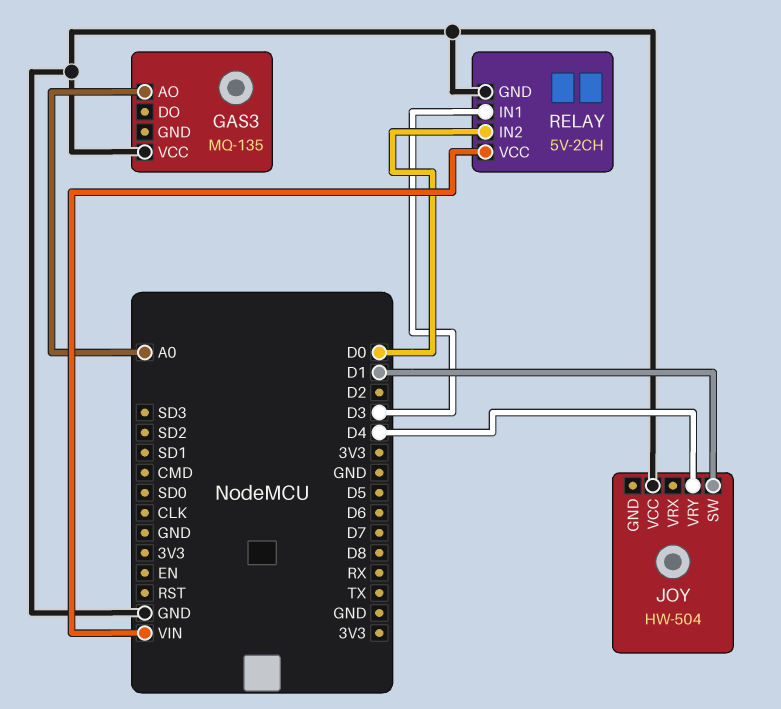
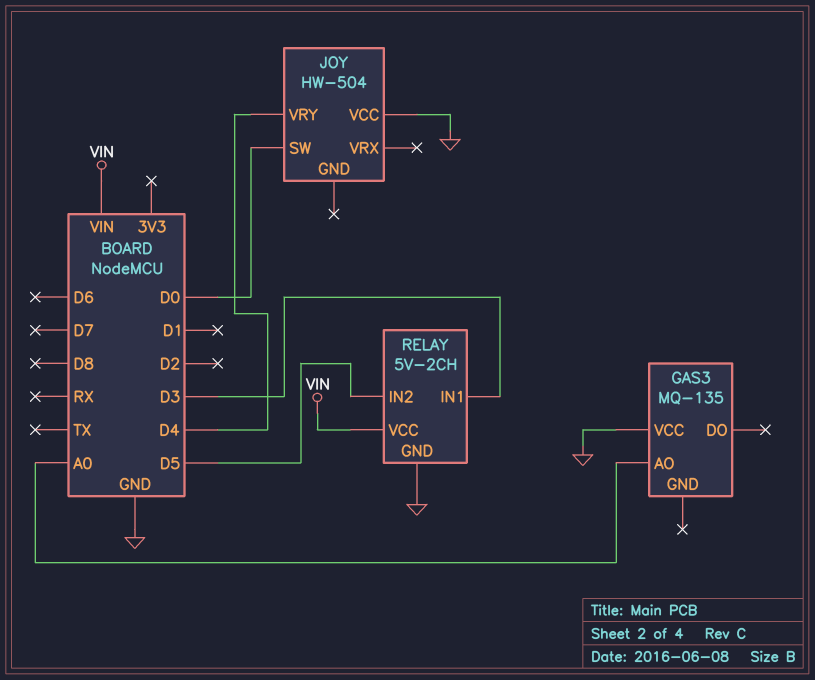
JOY pin SW: D1 -> D0
RELAY pin IN2: D0 -> D5

